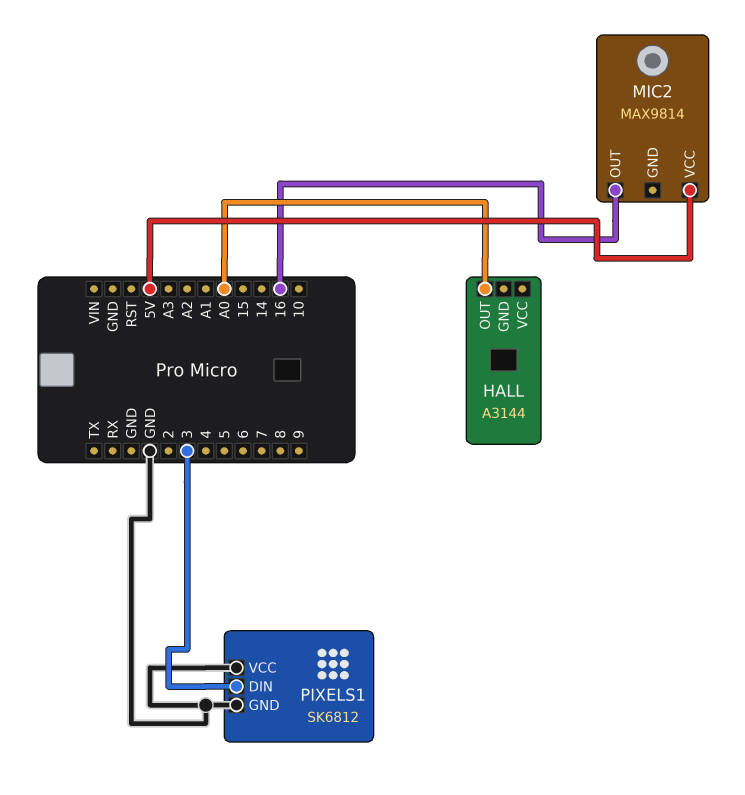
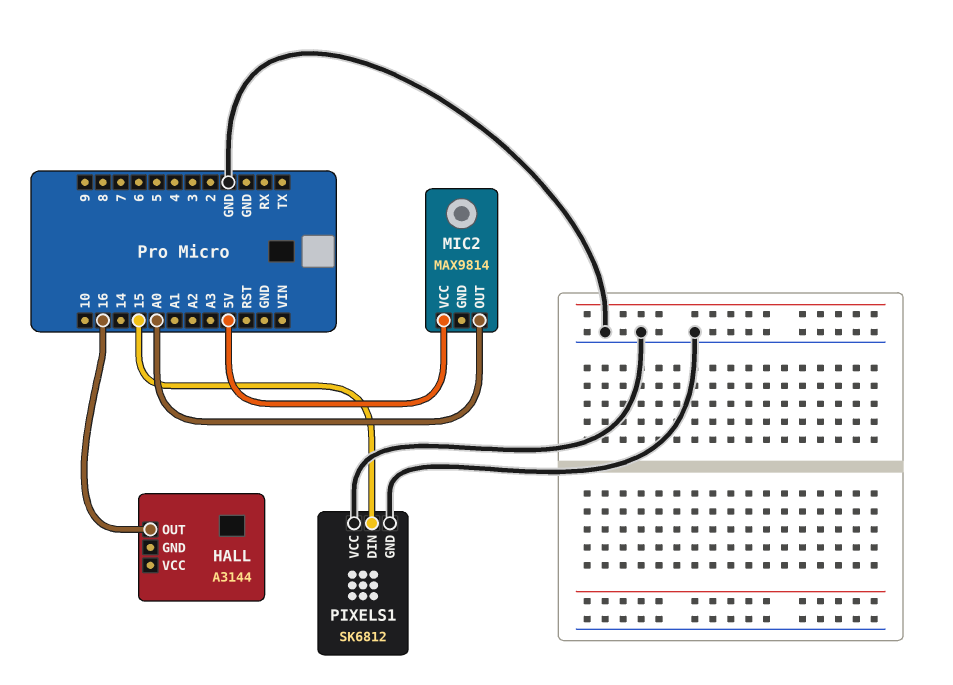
HALL pin OUT: A0 -> 16
MIC2 pin OUT: 16 -> A0
PIXELS1 pin DIN: 3 -> 15

